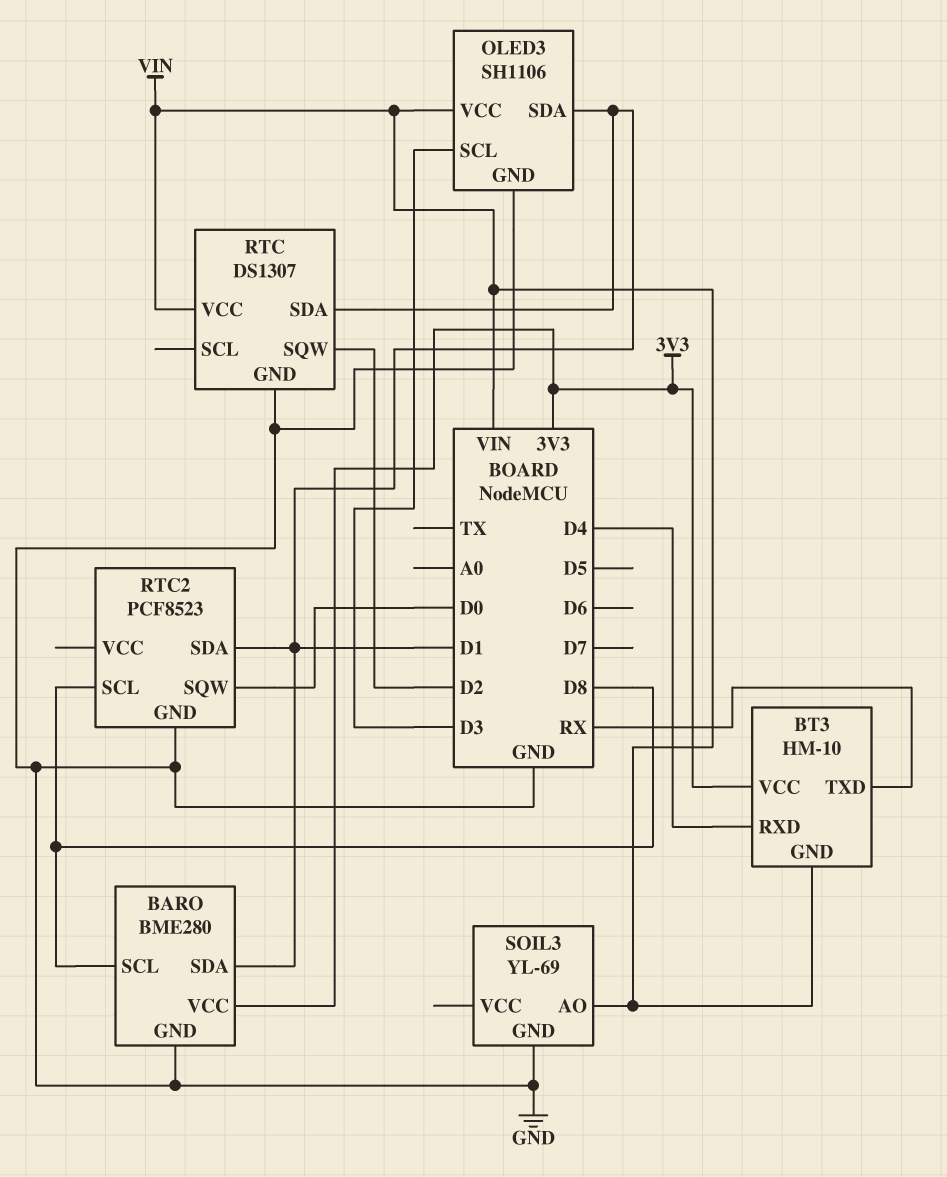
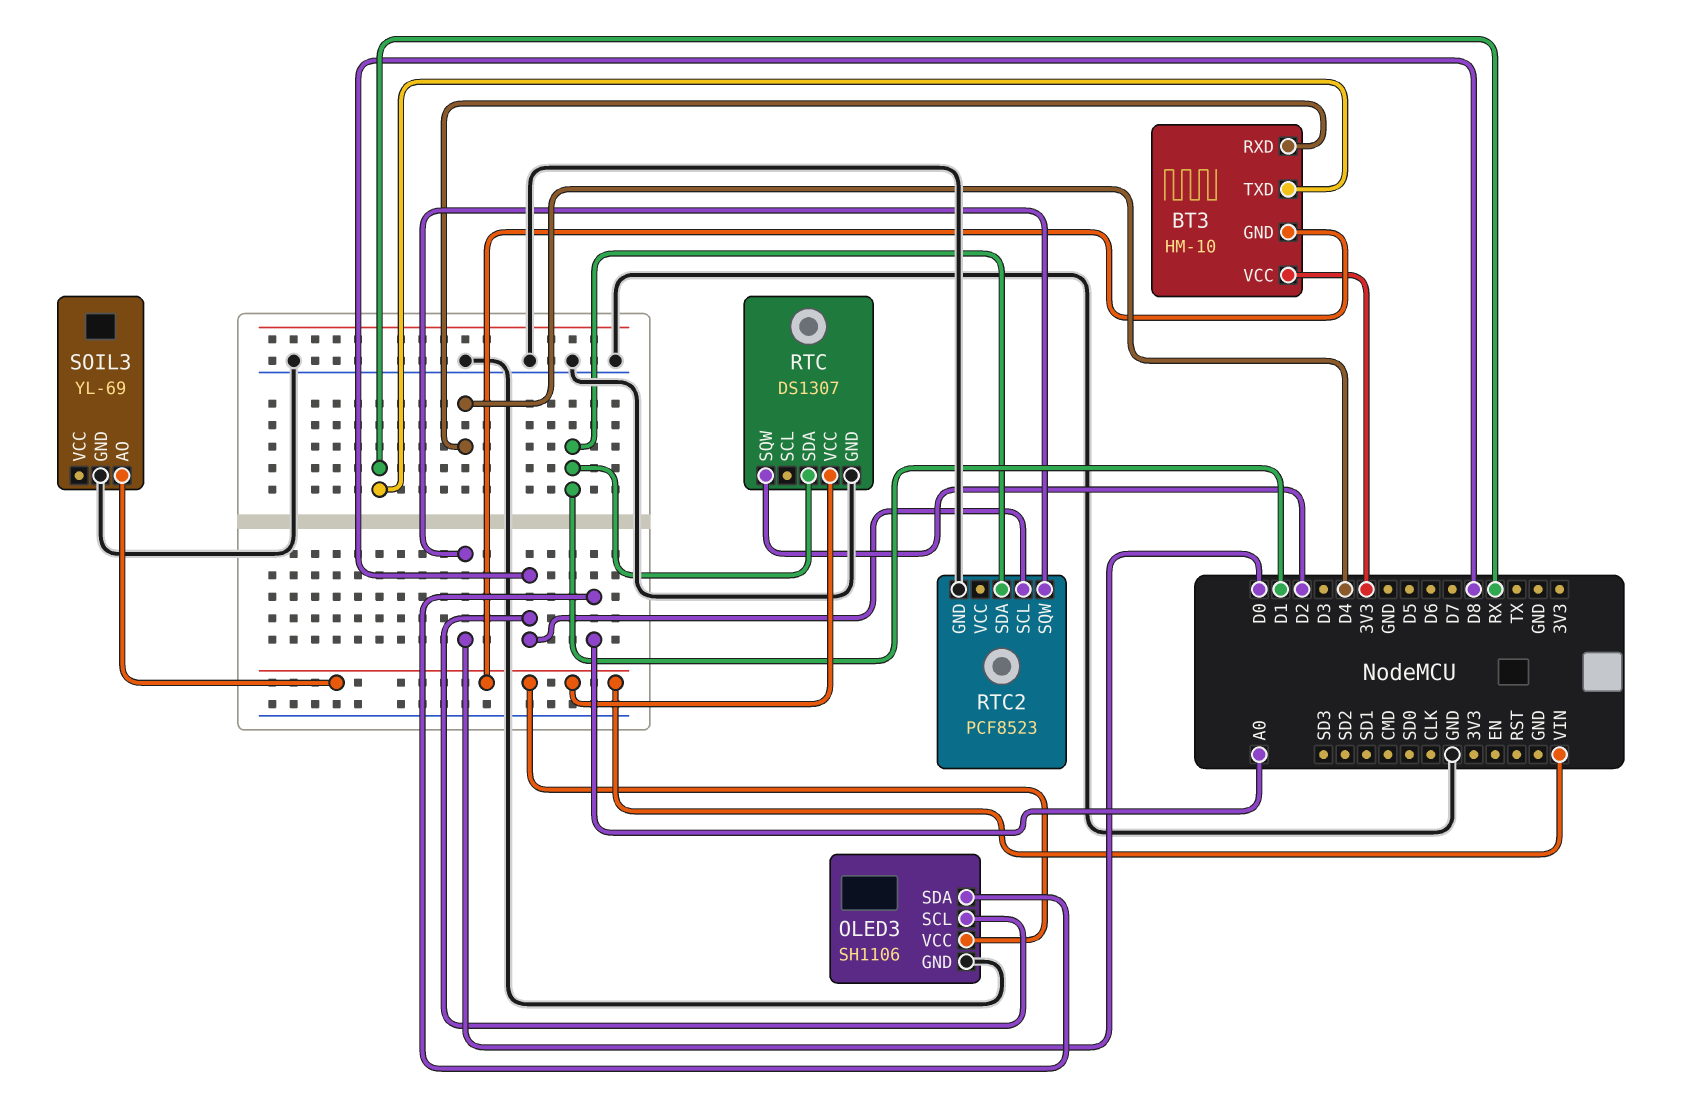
BARO: BME280 -> none
BARO pin GND: GND -> none
BARO pin SCL: D8 -> none
BARO pin SDA: D1 -> none
BARO pin VCC: 3V3 -> none
OLED3 pin SCL: D3 -> D8
OLED3 pin SDA: D1 -> A0

